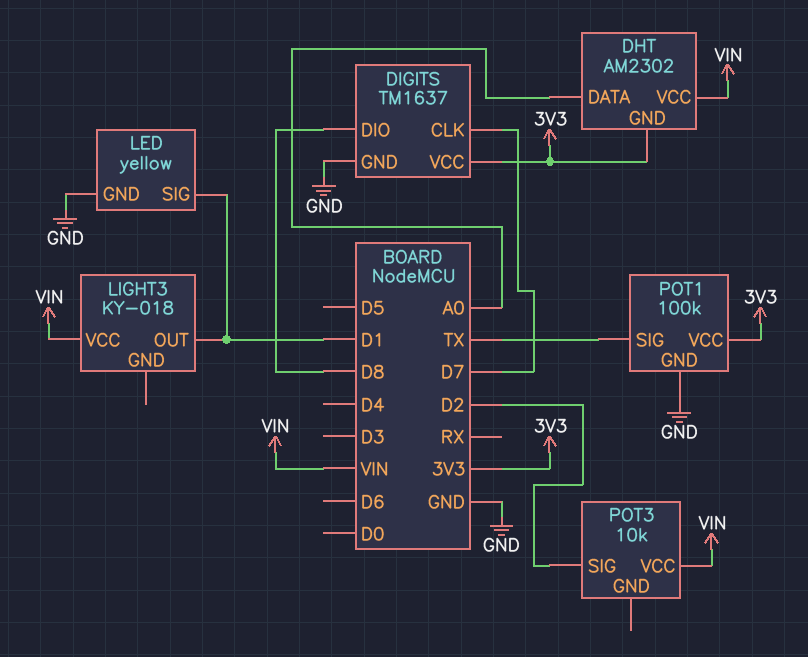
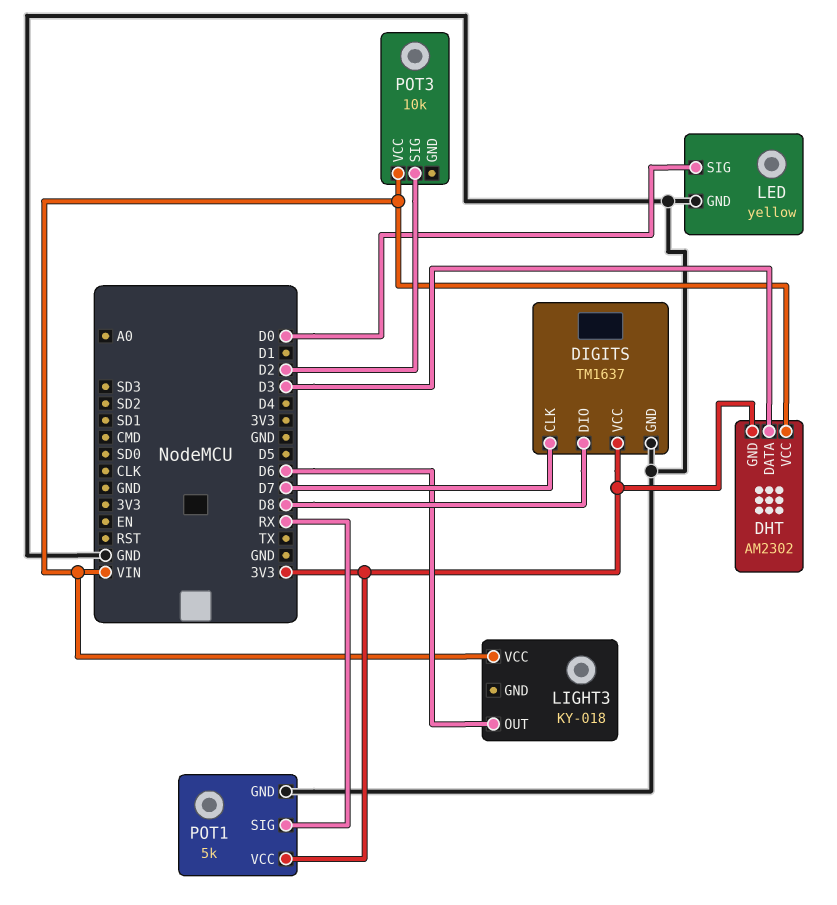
DHT pin DATA: A0 -> D3
LED pin SIG: D1 -> D0
LIGHT3 pin OUT: D1 -> D6
POT1: 100k -> 5k
POT1 pin SIG: TX -> RX

